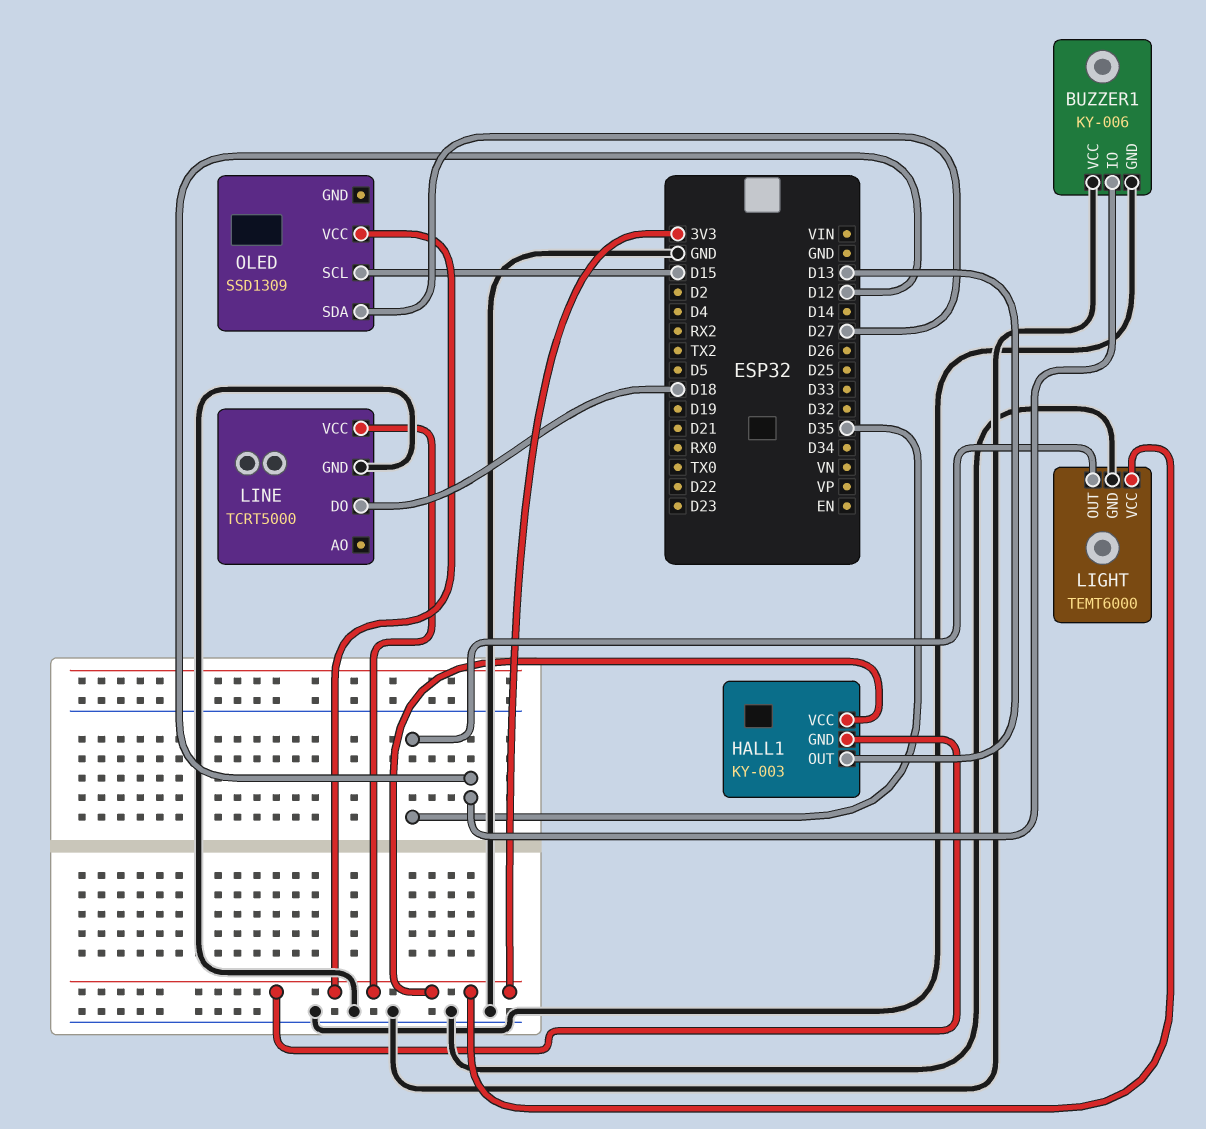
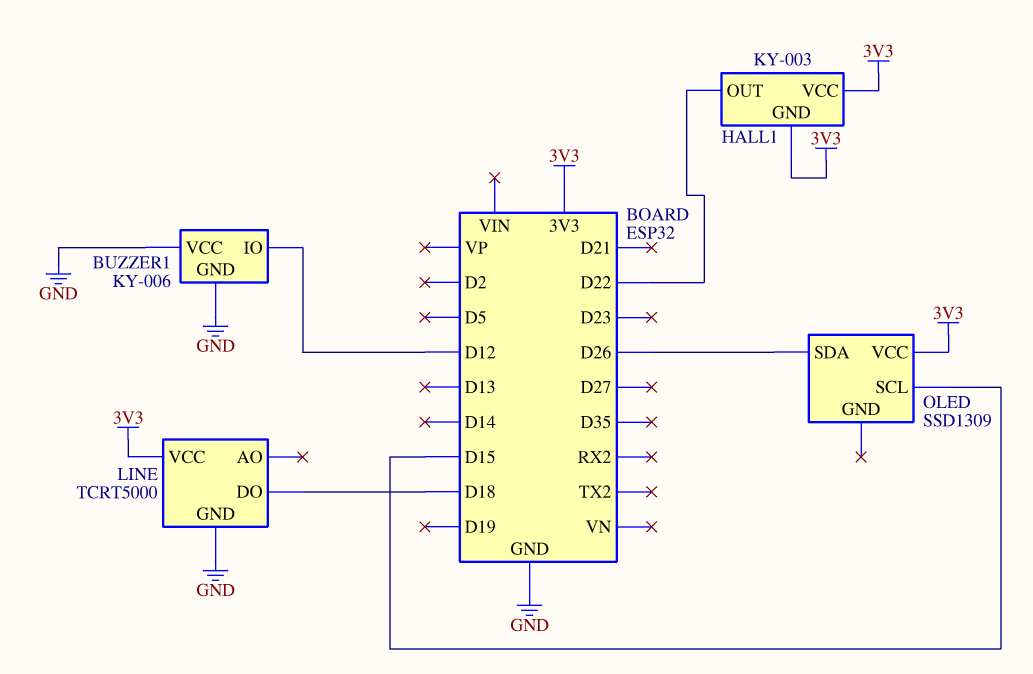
HALL1 pin OUT: D13 -> D22
LIGHT: TEMT6000 -> none
LIGHT pin GND: GND -> none
LIGHT pin OUT: D35 -> none
LIGHT pin VCC: 3V3 -> none
OLED pin SDA: D27 -> D26

